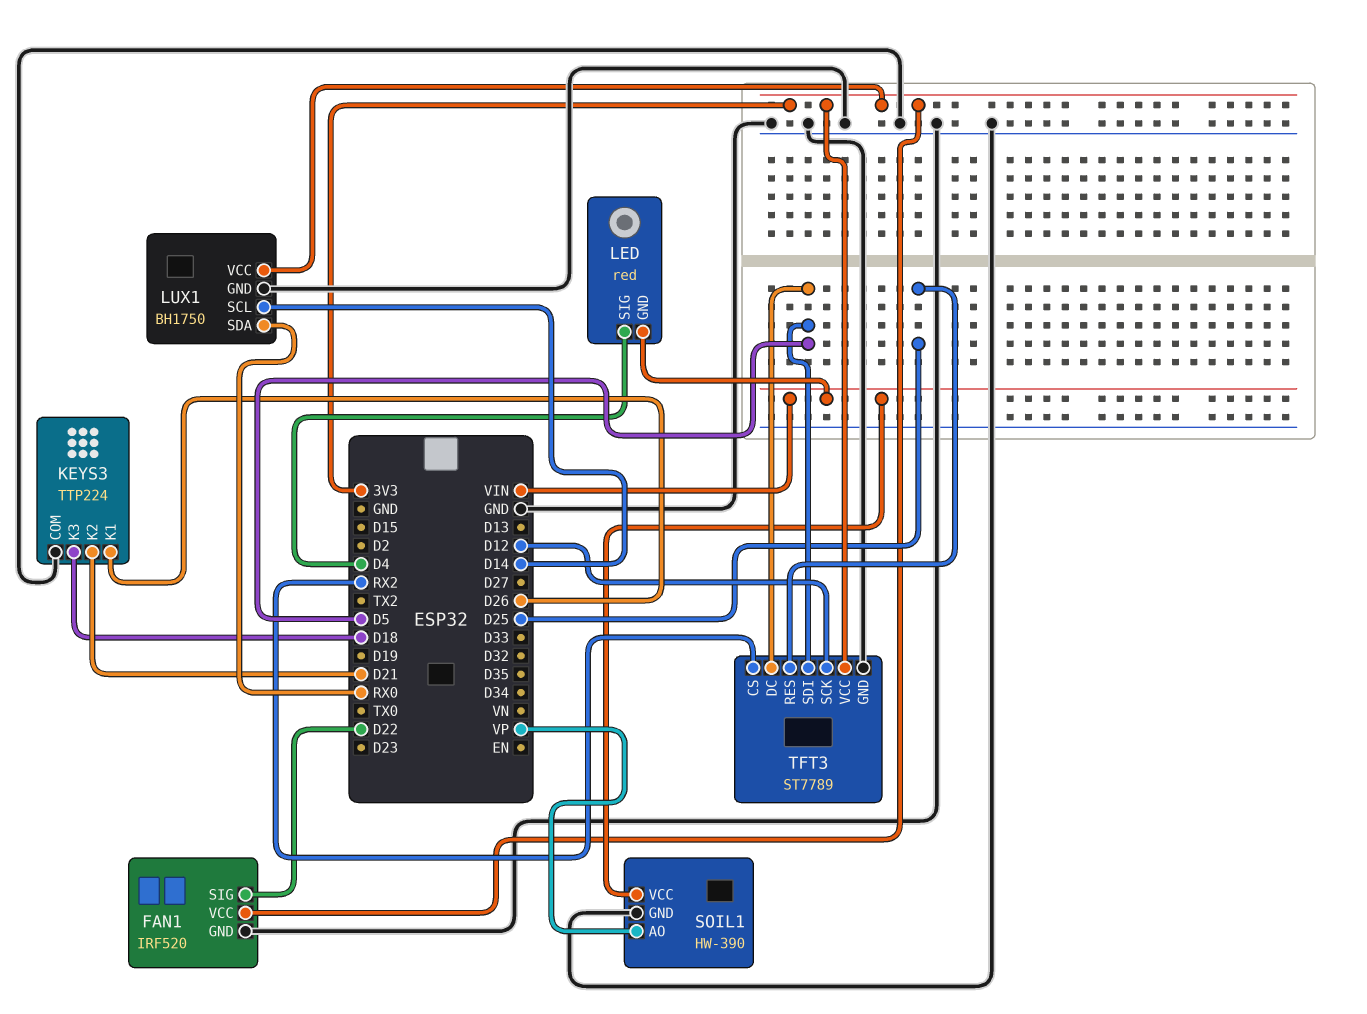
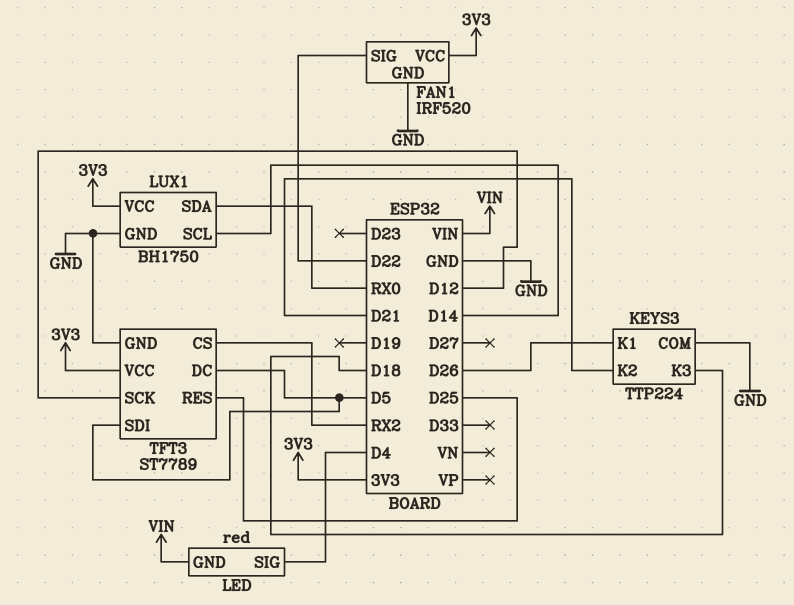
SOIL1: HW-390 -> none
SOIL1 pin AO: VP -> none
SOIL1 pin GND: GND -> none
SOIL1 pin VCC: VIN -> none

